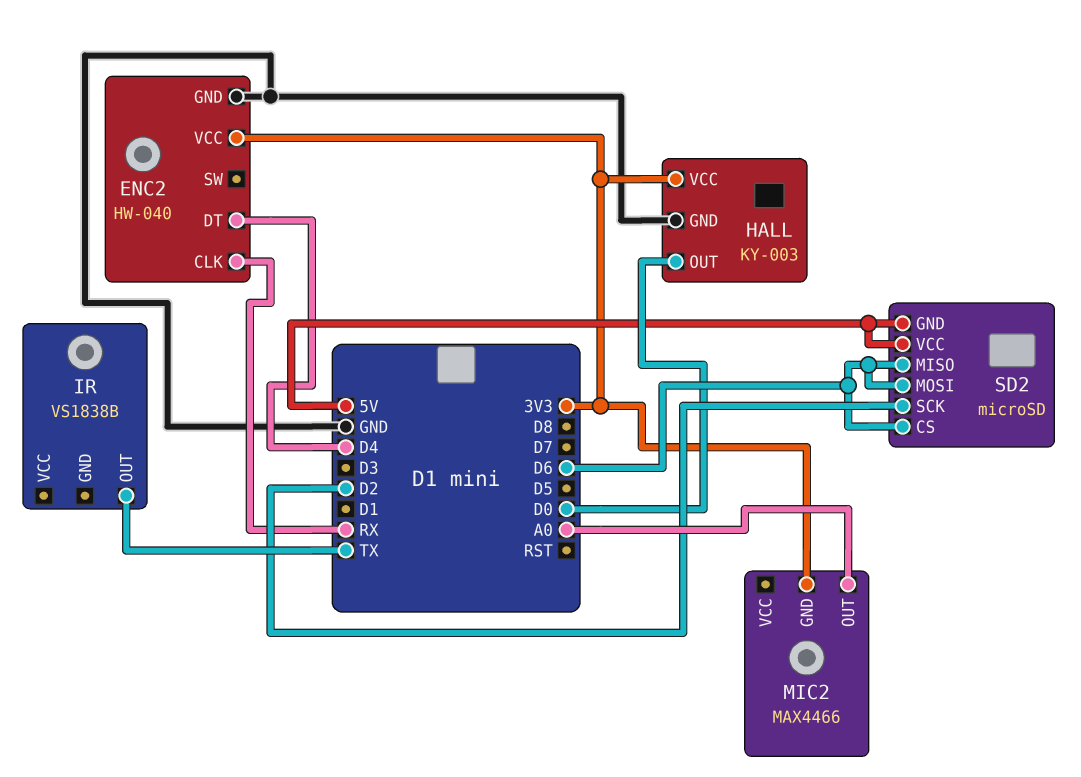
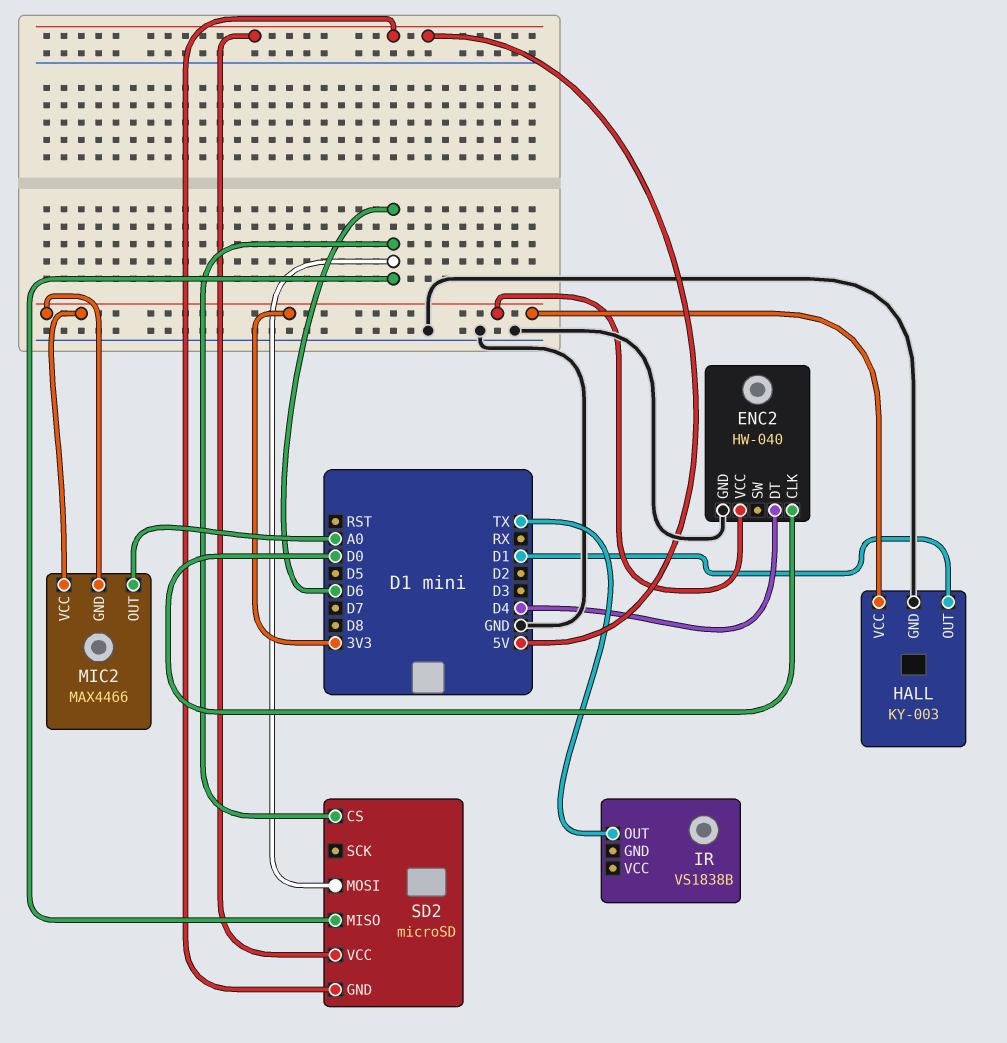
ENC2 pin CLK: RX -> D0
HALL pin OUT: D0 -> D1
MIC2 pin VCC: none -> 3V3
SD2 pin SCK: D2 -> none

